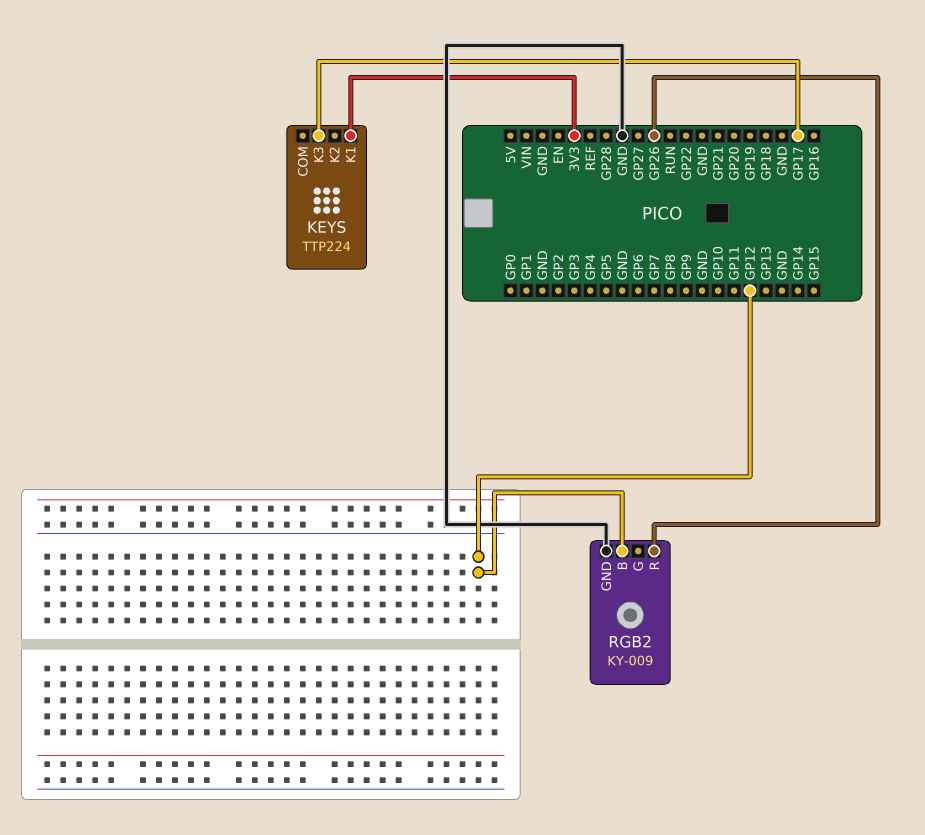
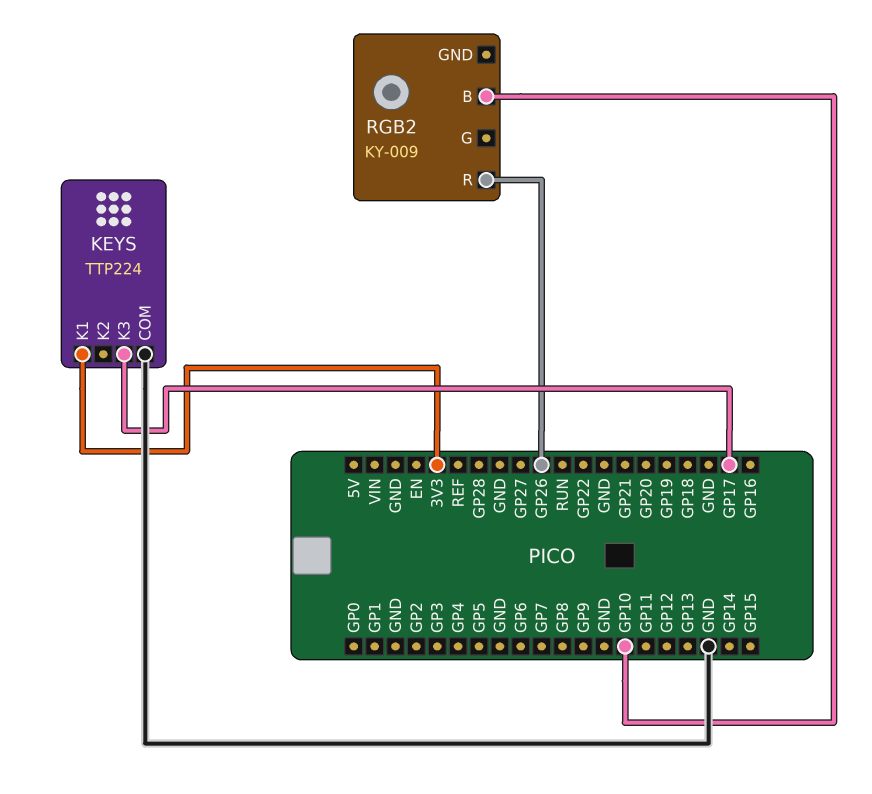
KEYS pin COM: none -> GND
RGB2 pin B: GP12 -> GP10
RGB2 pin GND: GND -> none

